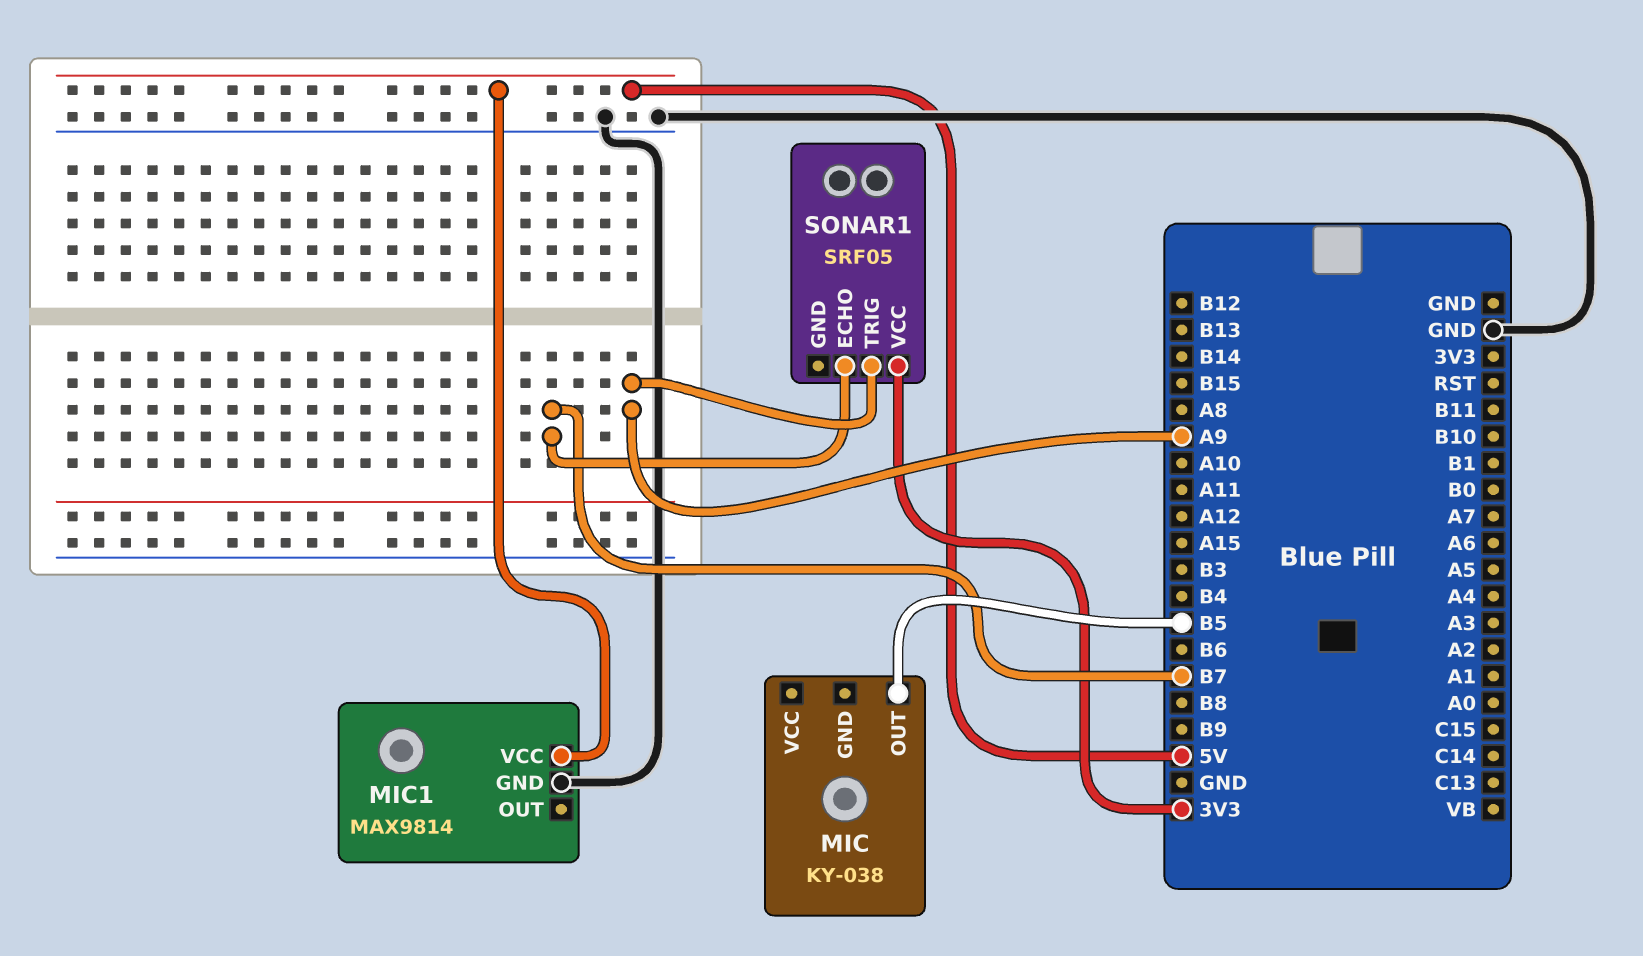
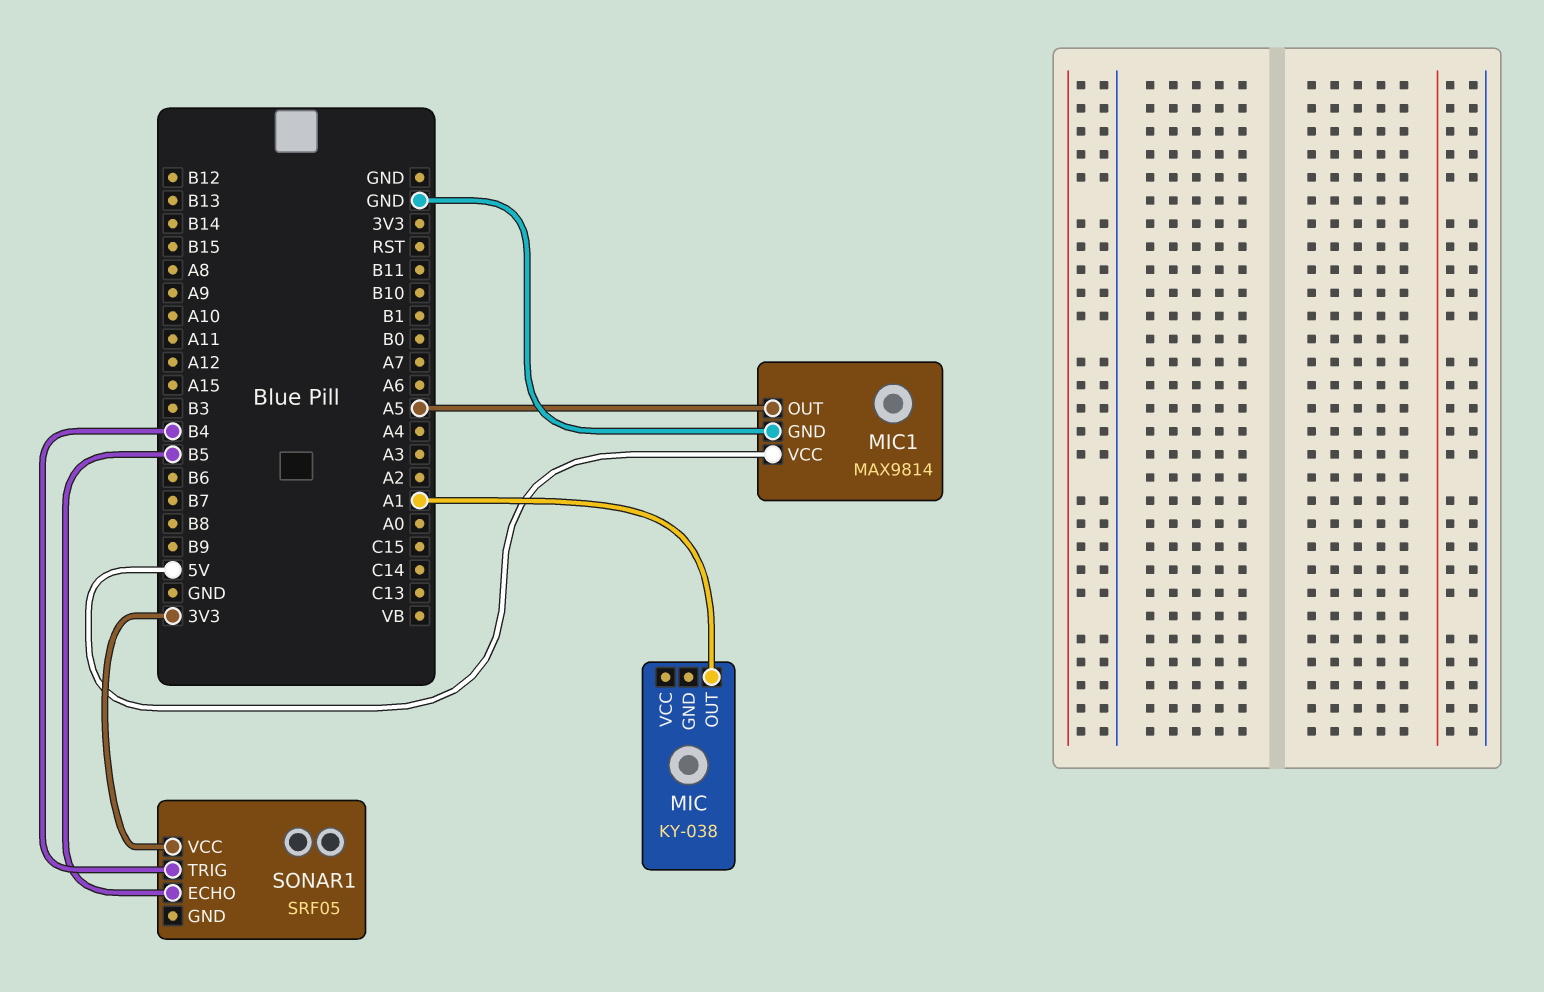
MIC pin OUT: B5 -> A1
MIC1 pin OUT: none -> A5
SONAR1 pin ECHO: B7 -> B5
SONAR1 pin TRIG: A9 -> B4

